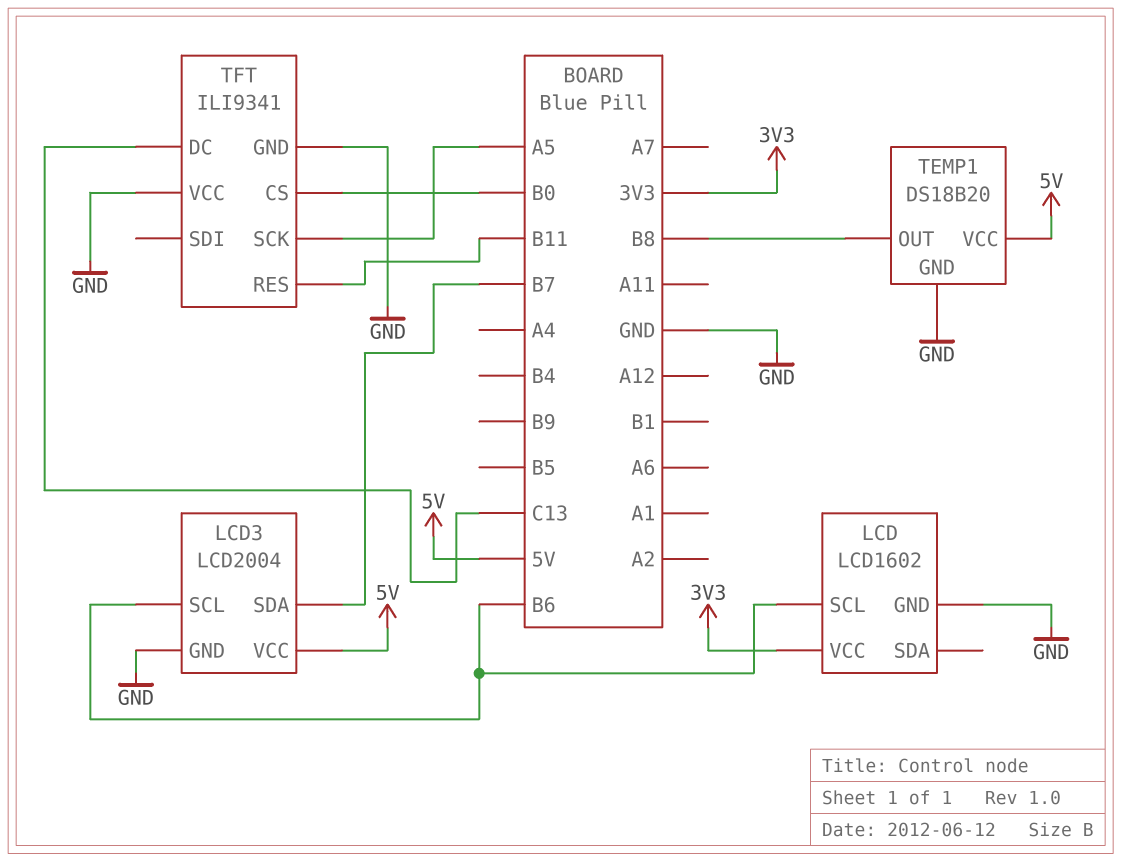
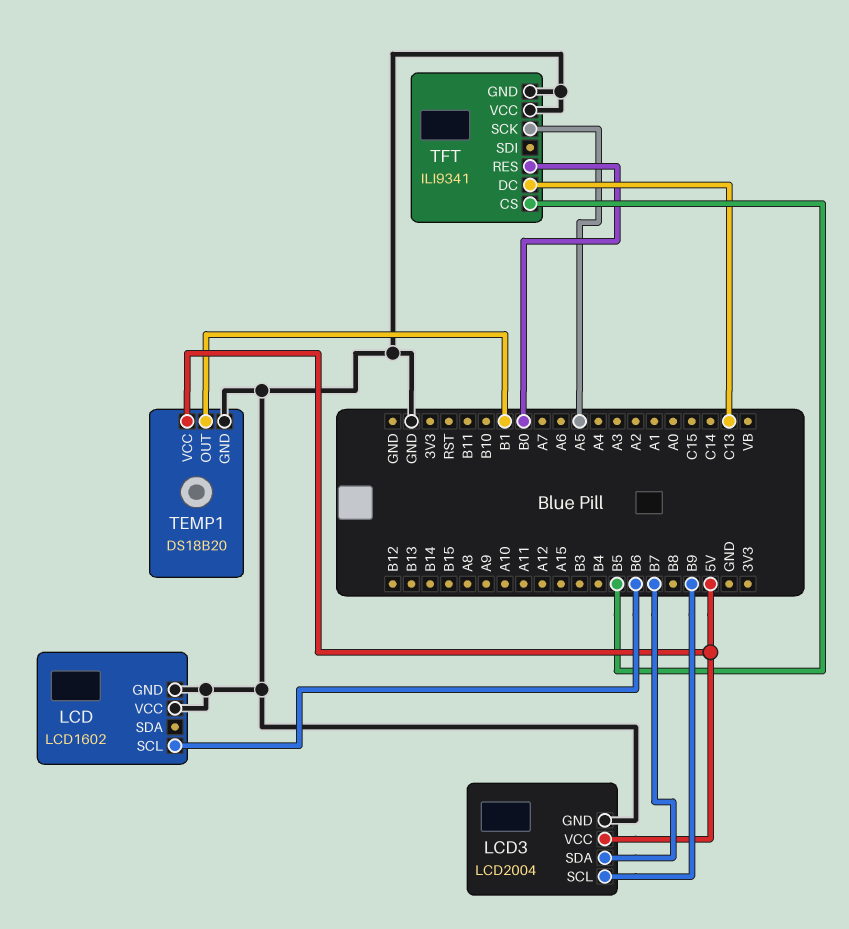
LCD pin VCC: 3V3 -> GND
LCD3 pin SCL: B6 -> B9
TEMP1 pin OUT: B8 -> B1
TFT pin CS: B0 -> B5
TFT pin RES: B11 -> B0

